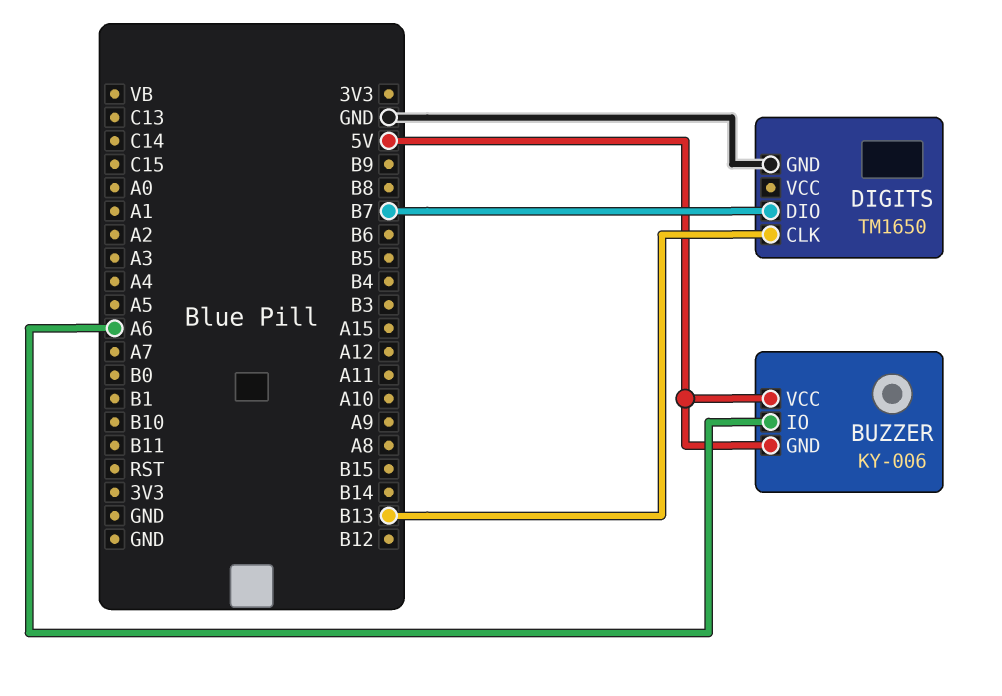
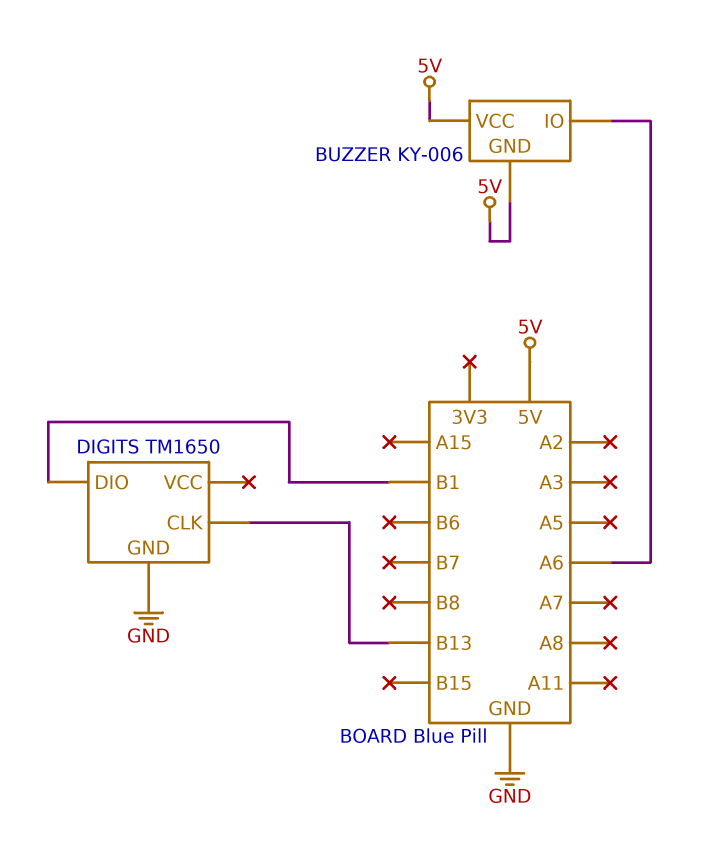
DIGITS pin DIO: B7 -> B1

